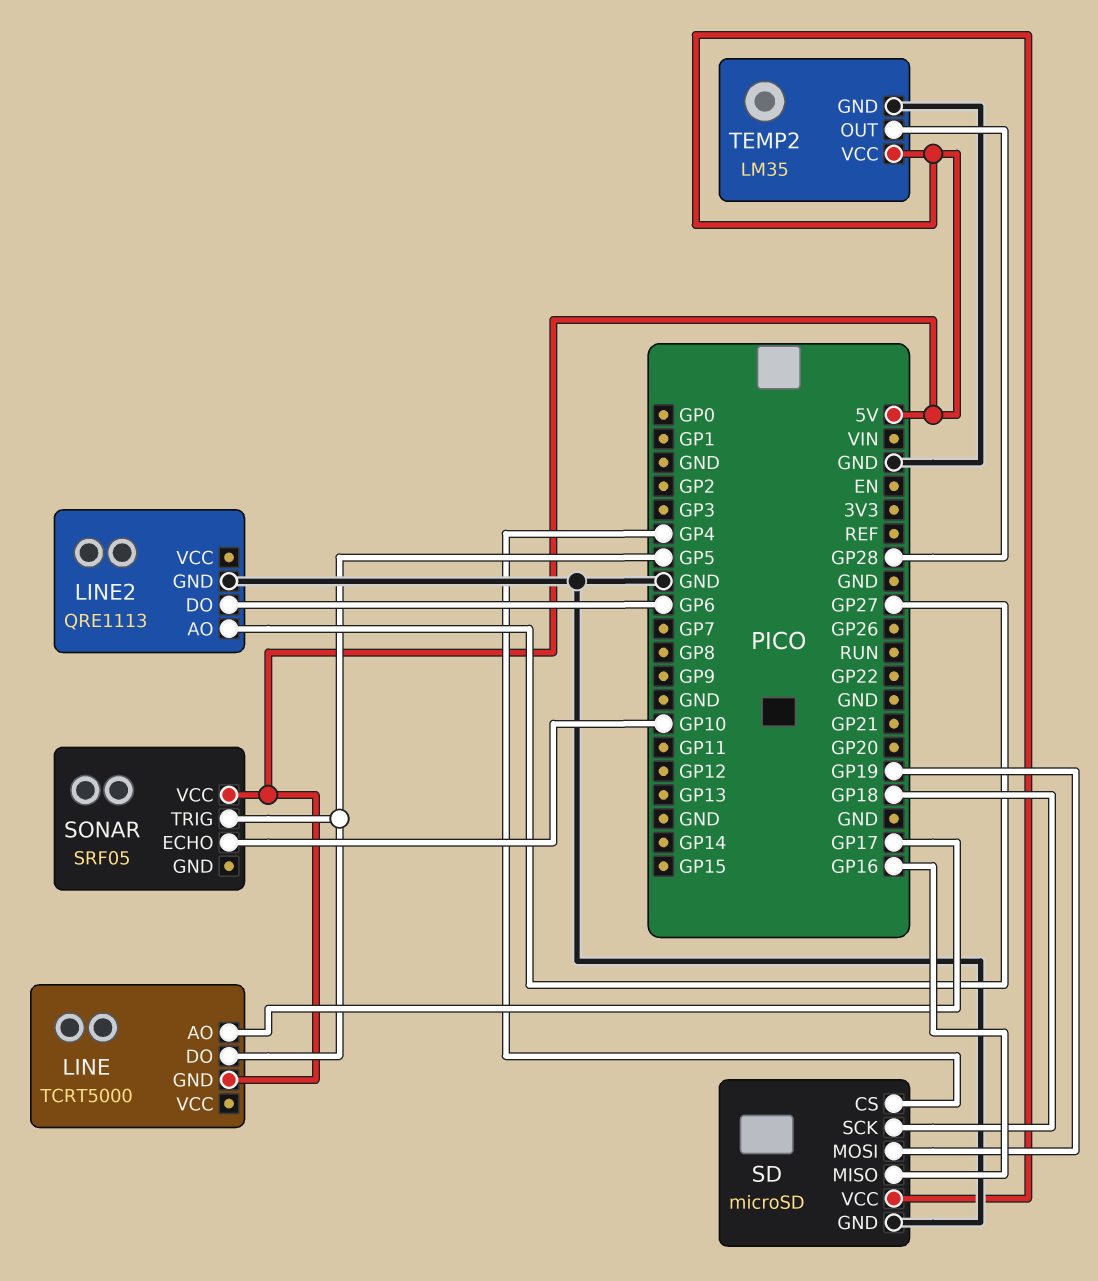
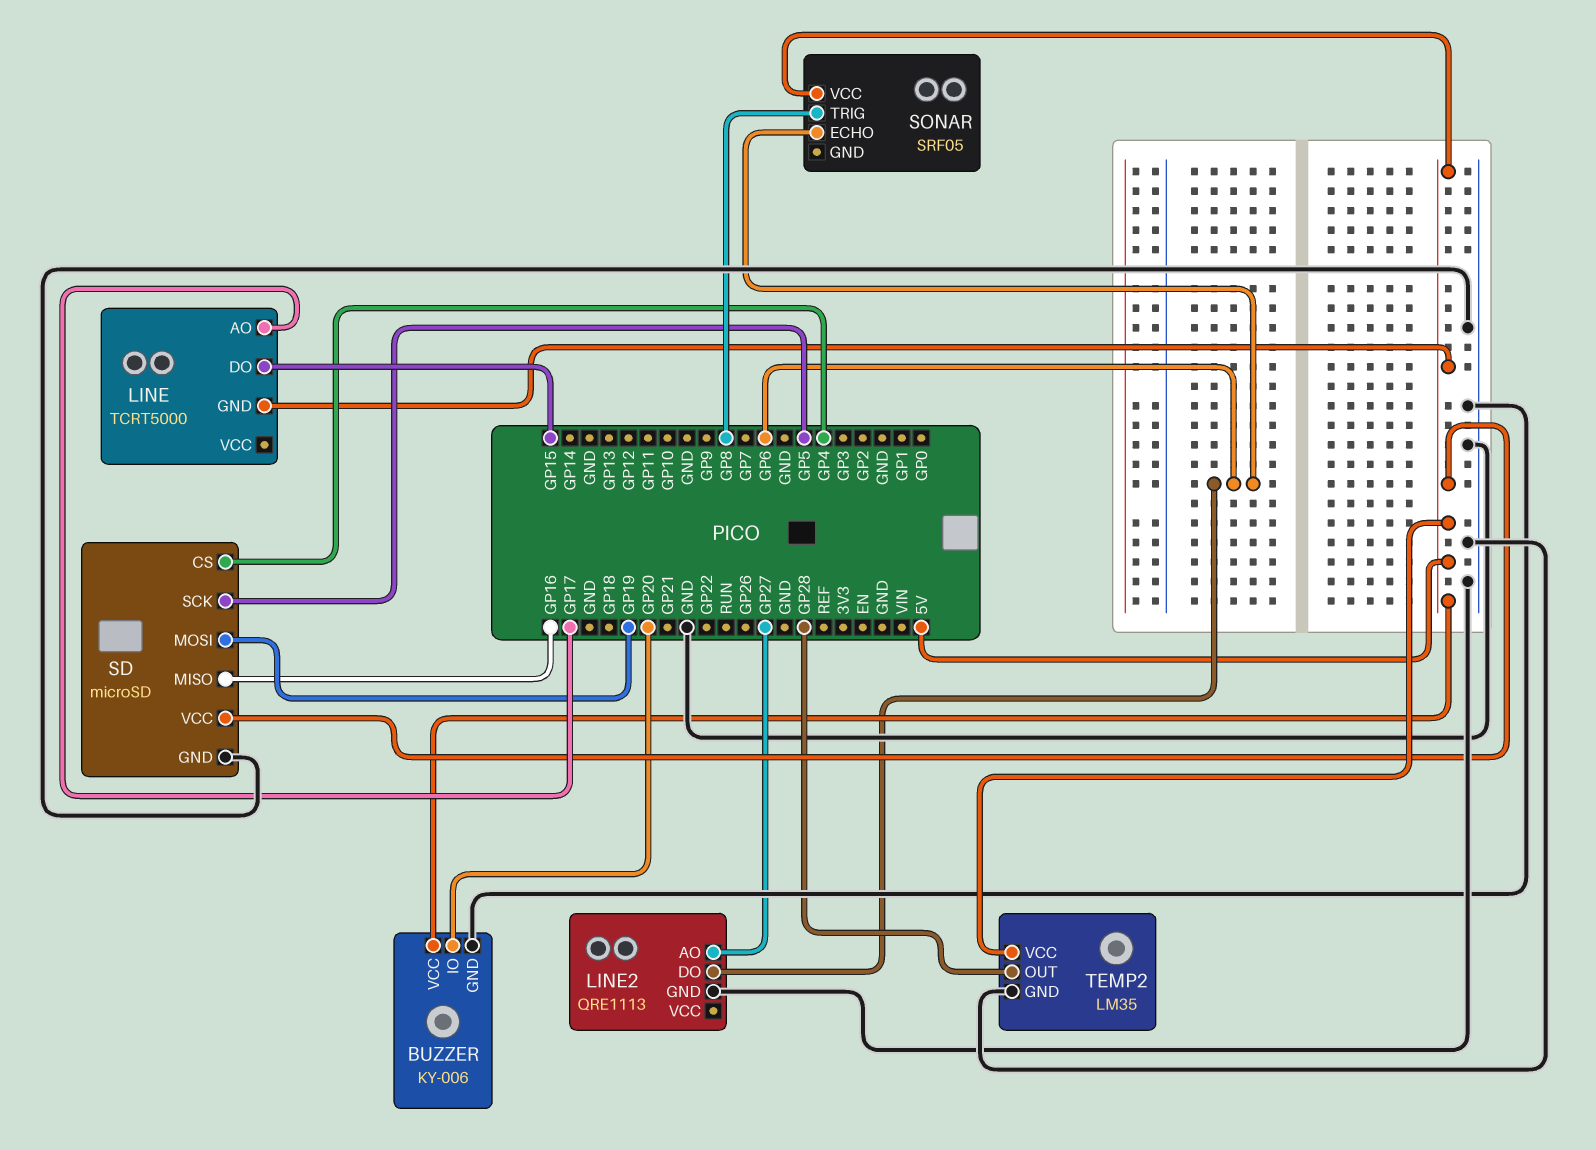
BUZZER: none -> KY-006
BUZZER pin GND: none -> GND
BUZZER pin IO: none -> GP20
BUZZER pin VCC: none -> 5V
LINE pin DO: GP5 -> GP15
SD pin SCK: GP18 -> GP5
SONAR pin ECHO: GP10 -> GP6
SONAR pin TRIG: GP5 -> GP8

